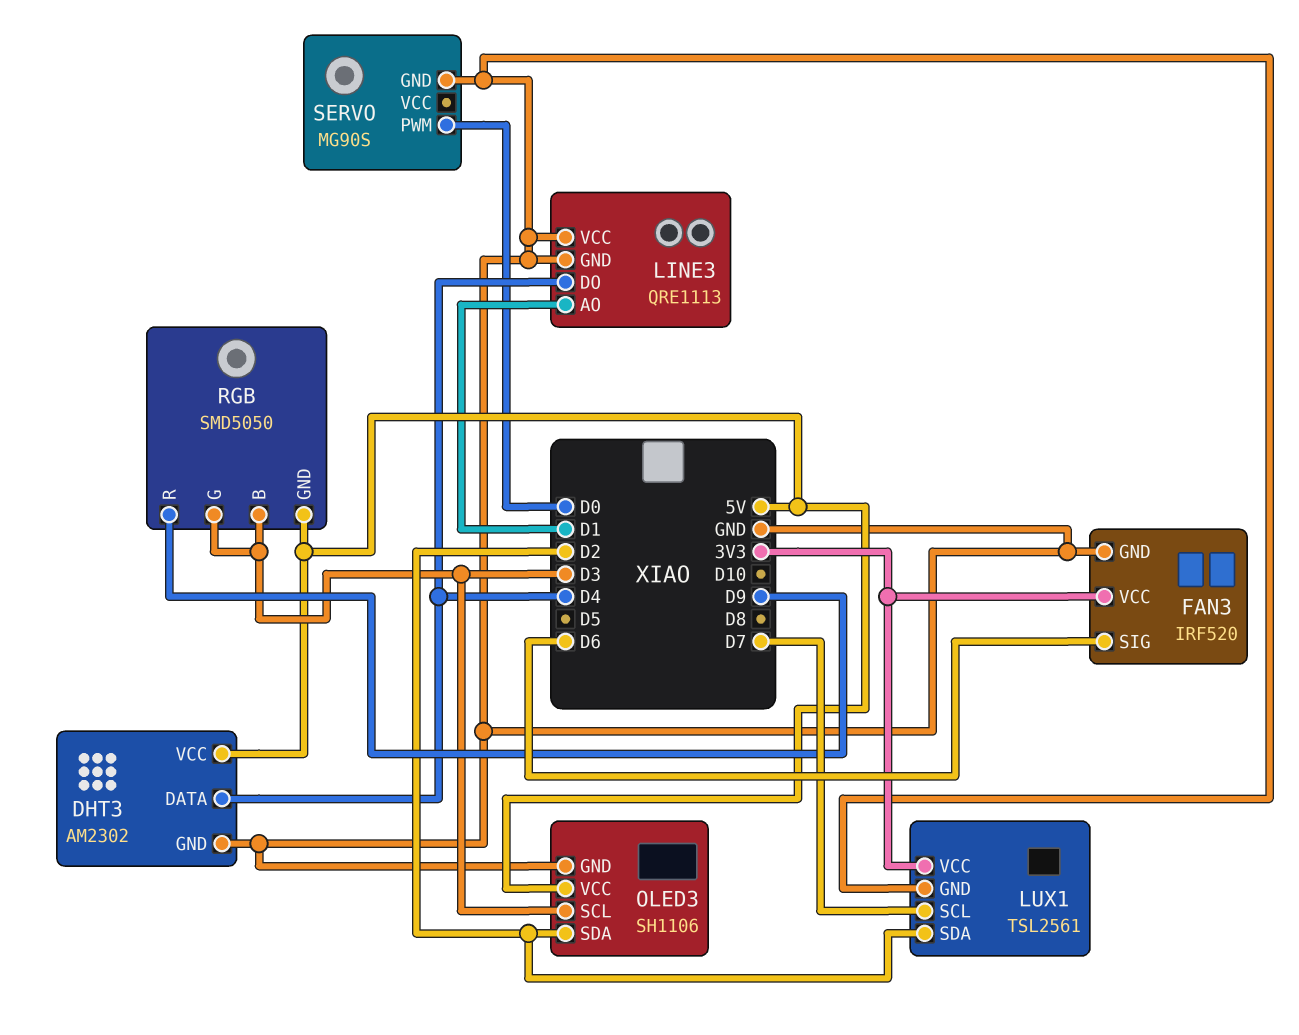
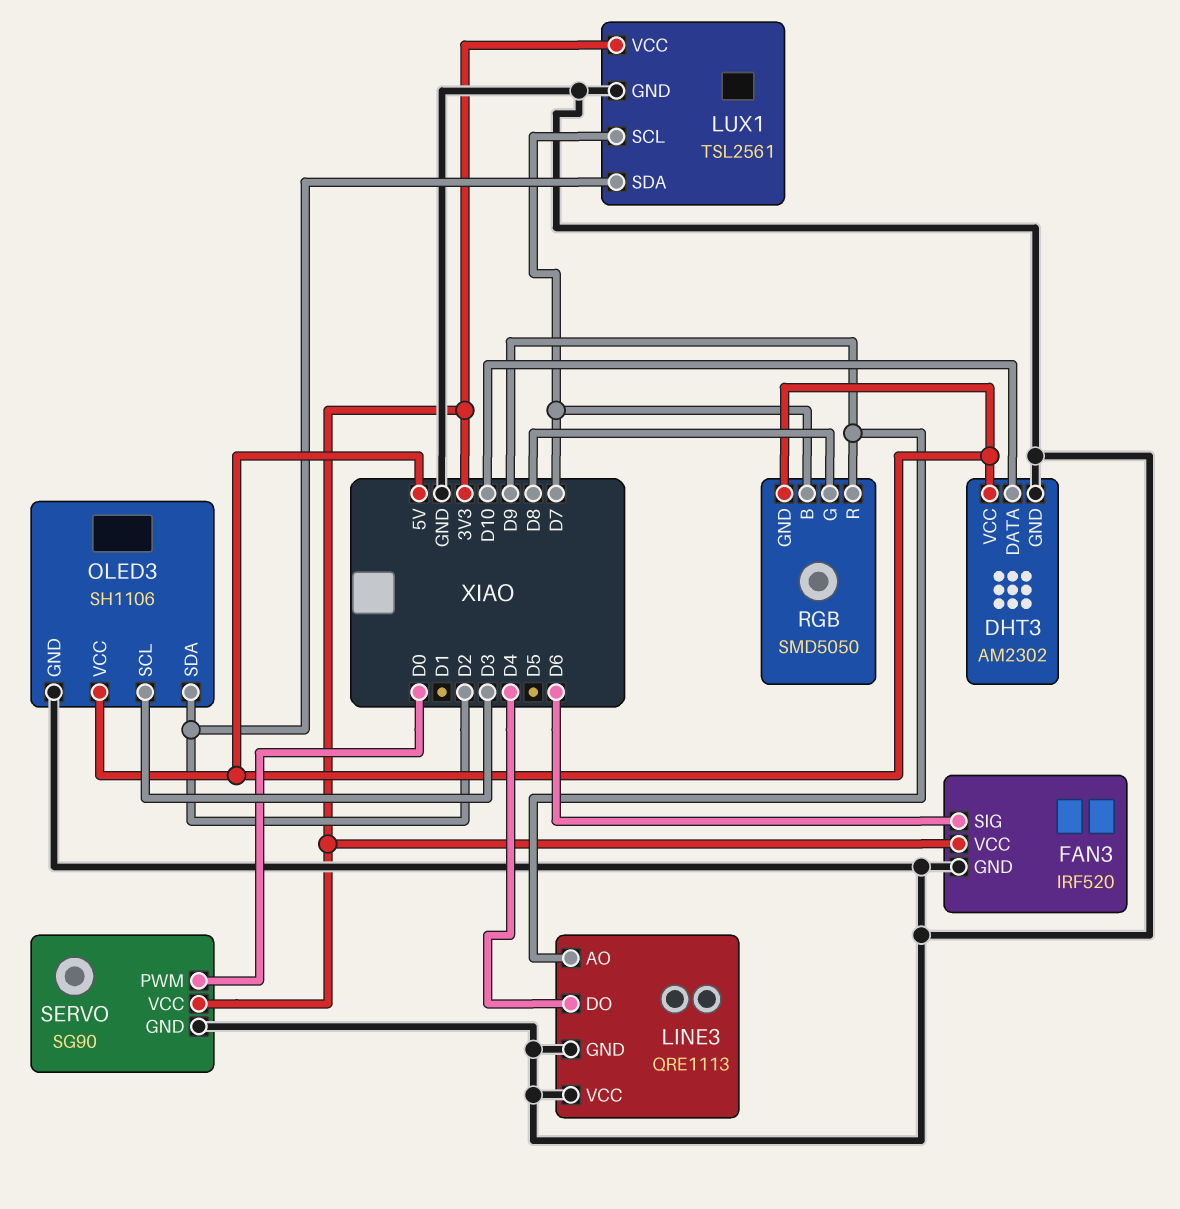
DHT3 pin DATA: D4 -> D10
LINE3 pin AO: D1 -> D9
RGB pin B: D3 -> D7
RGB pin G: D3 -> D8
SERVO: MG90S -> SG90
SERVO pin VCC: none -> 3V3

